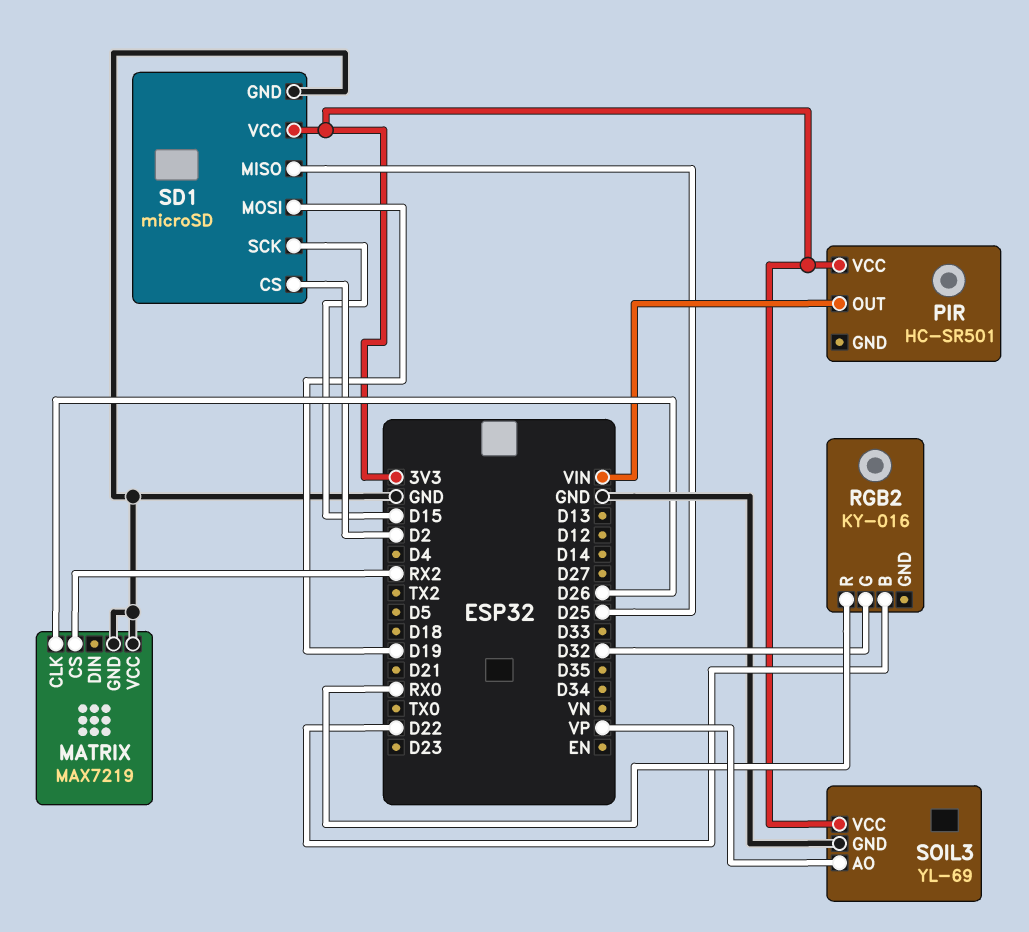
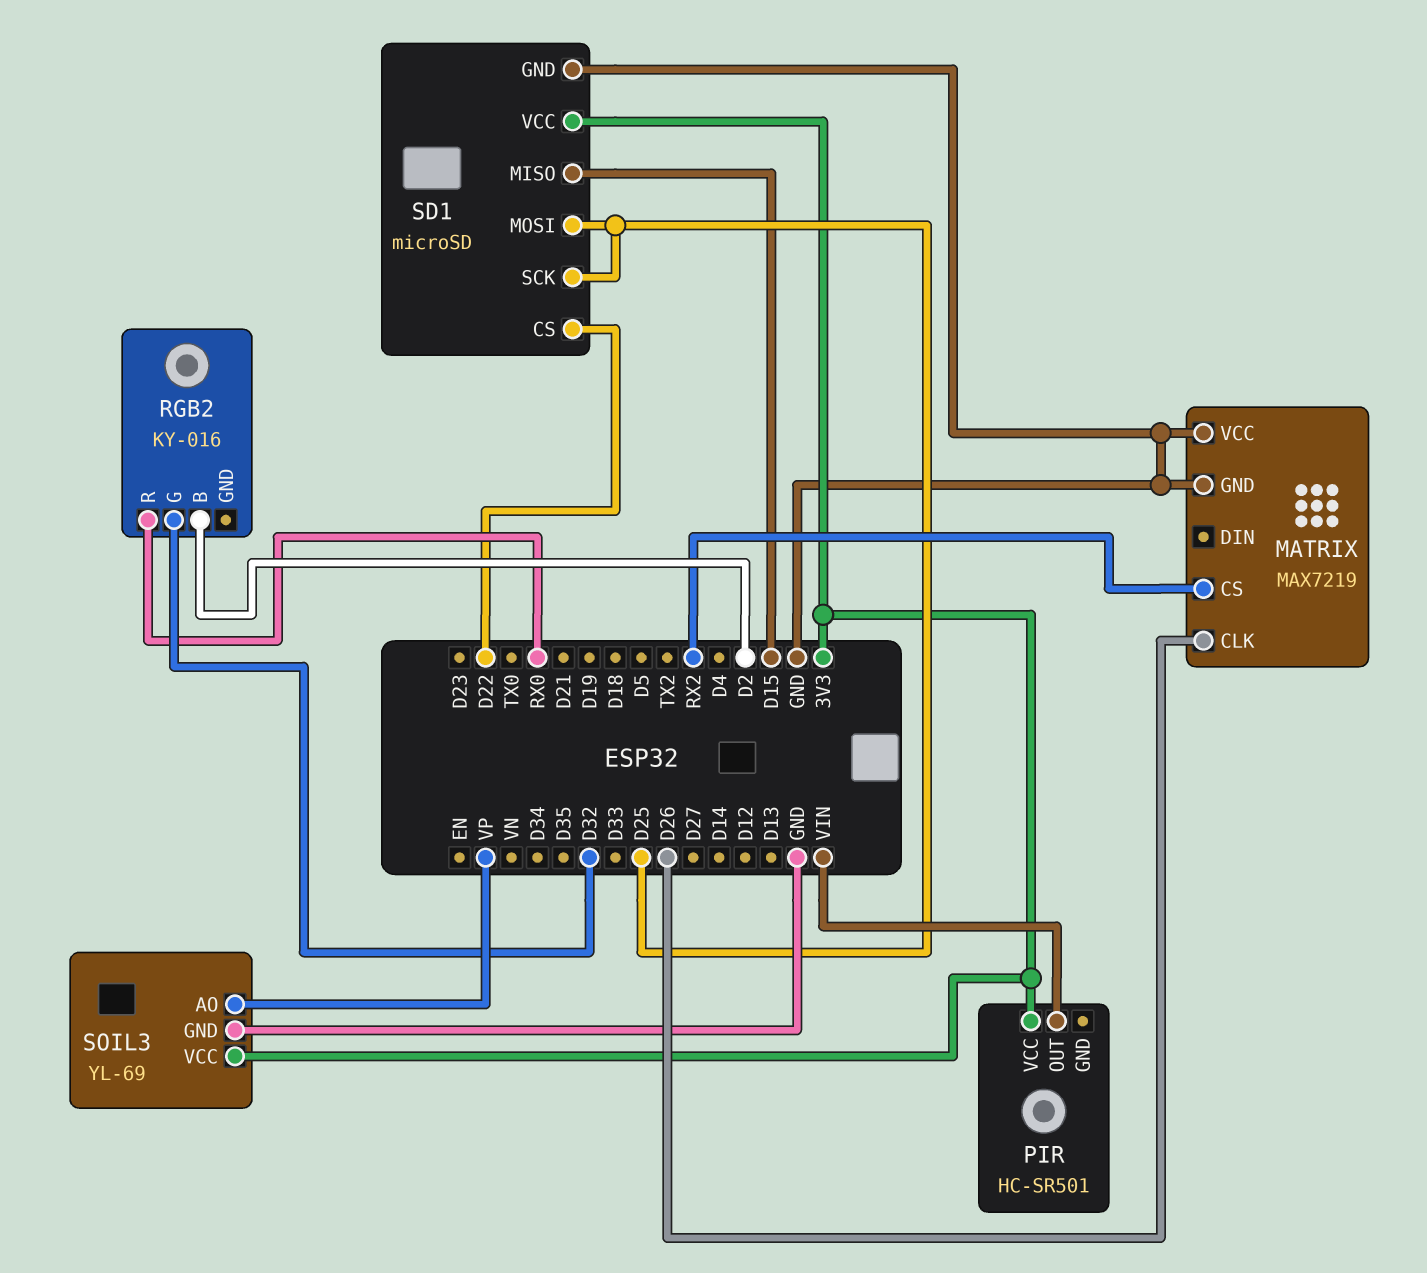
RGB2 pin B: D22 -> D2
SD1 pin CS: D2 -> D22
SD1 pin MISO: D25 -> D15
SD1 pin MOSI: D19 -> D25
SD1 pin SCK: D15 -> D25

